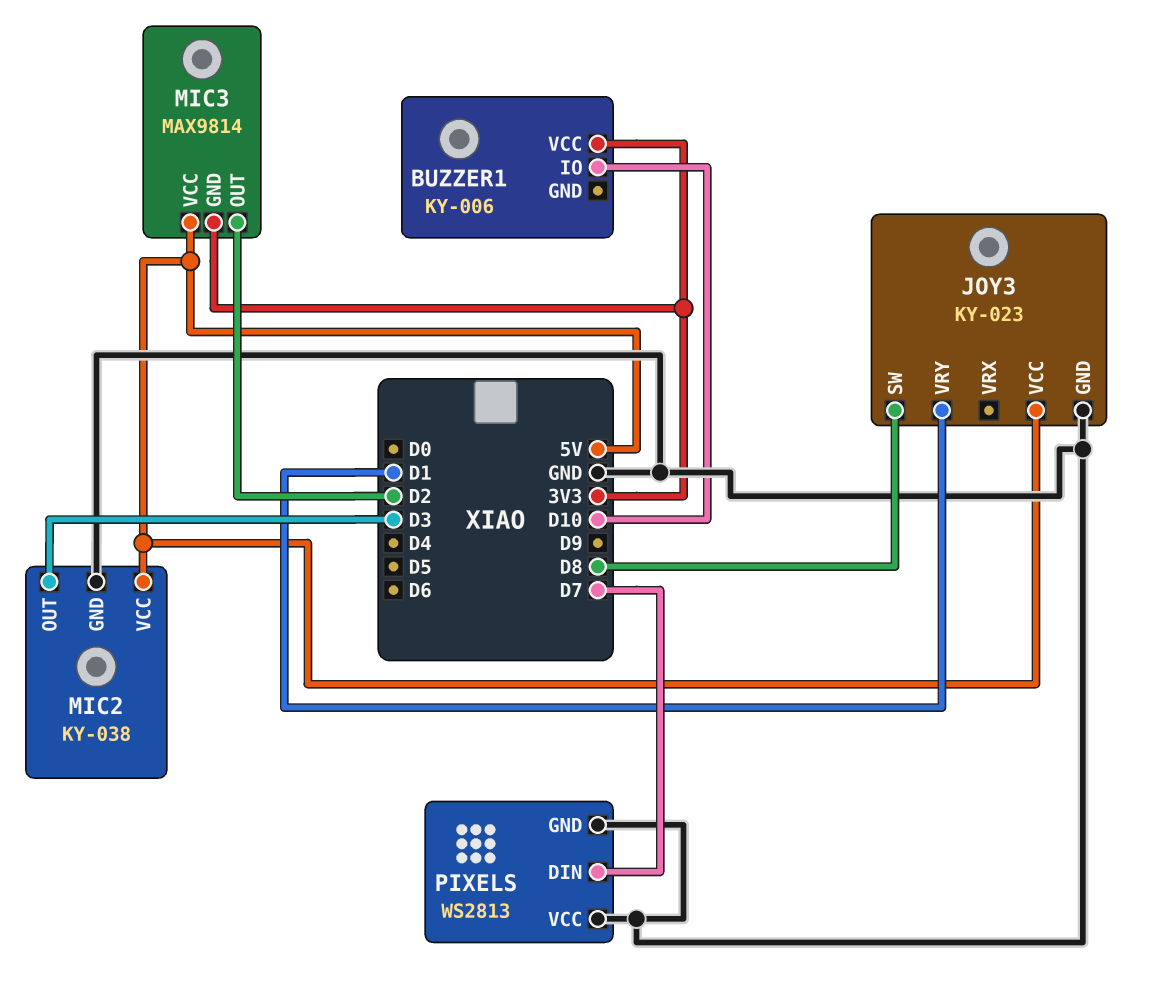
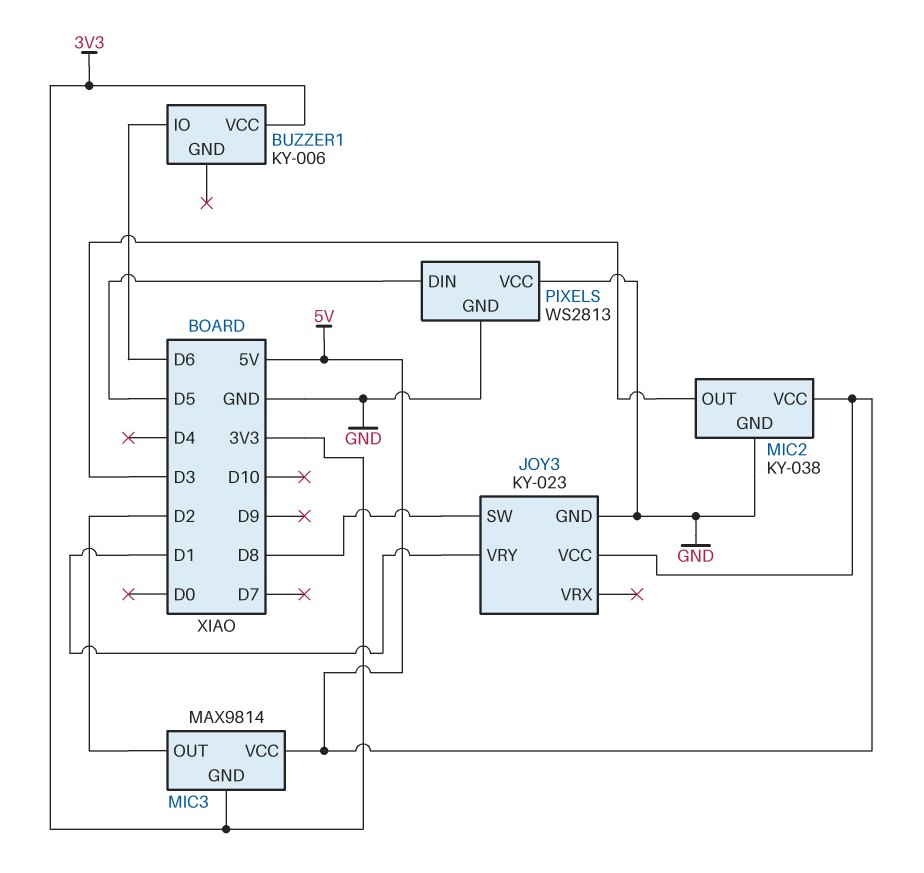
BUZZER1 pin IO: D10 -> D6
PIXELS pin DIN: D7 -> D5

